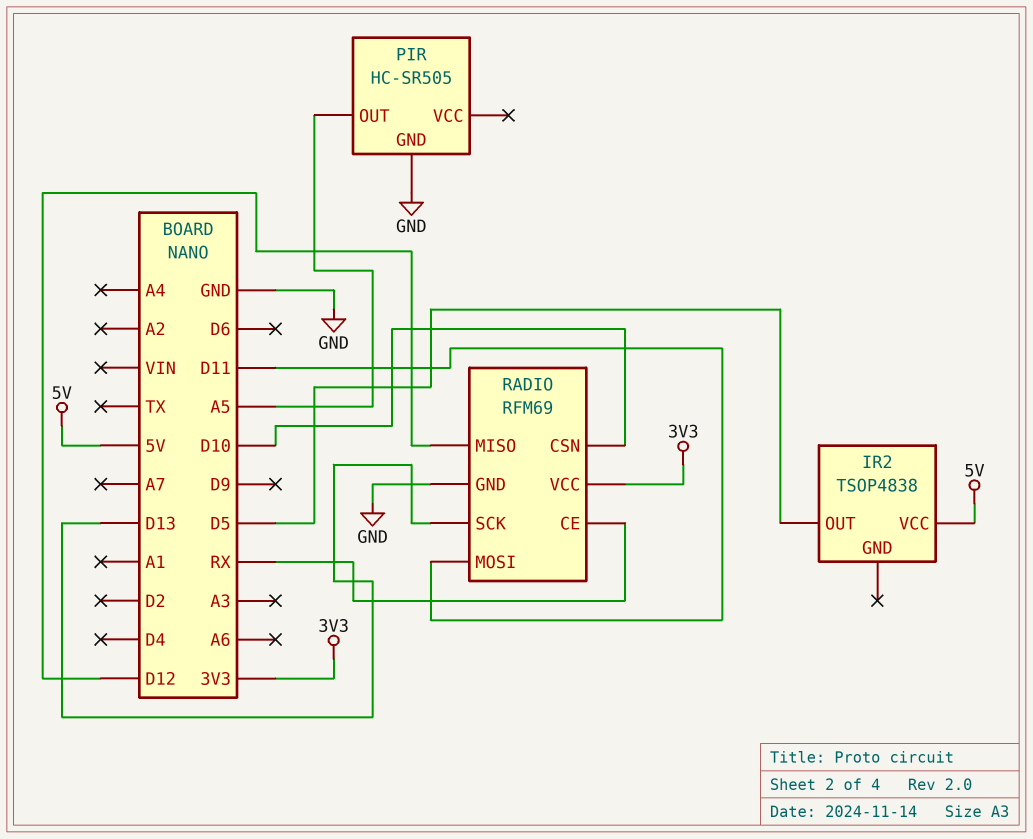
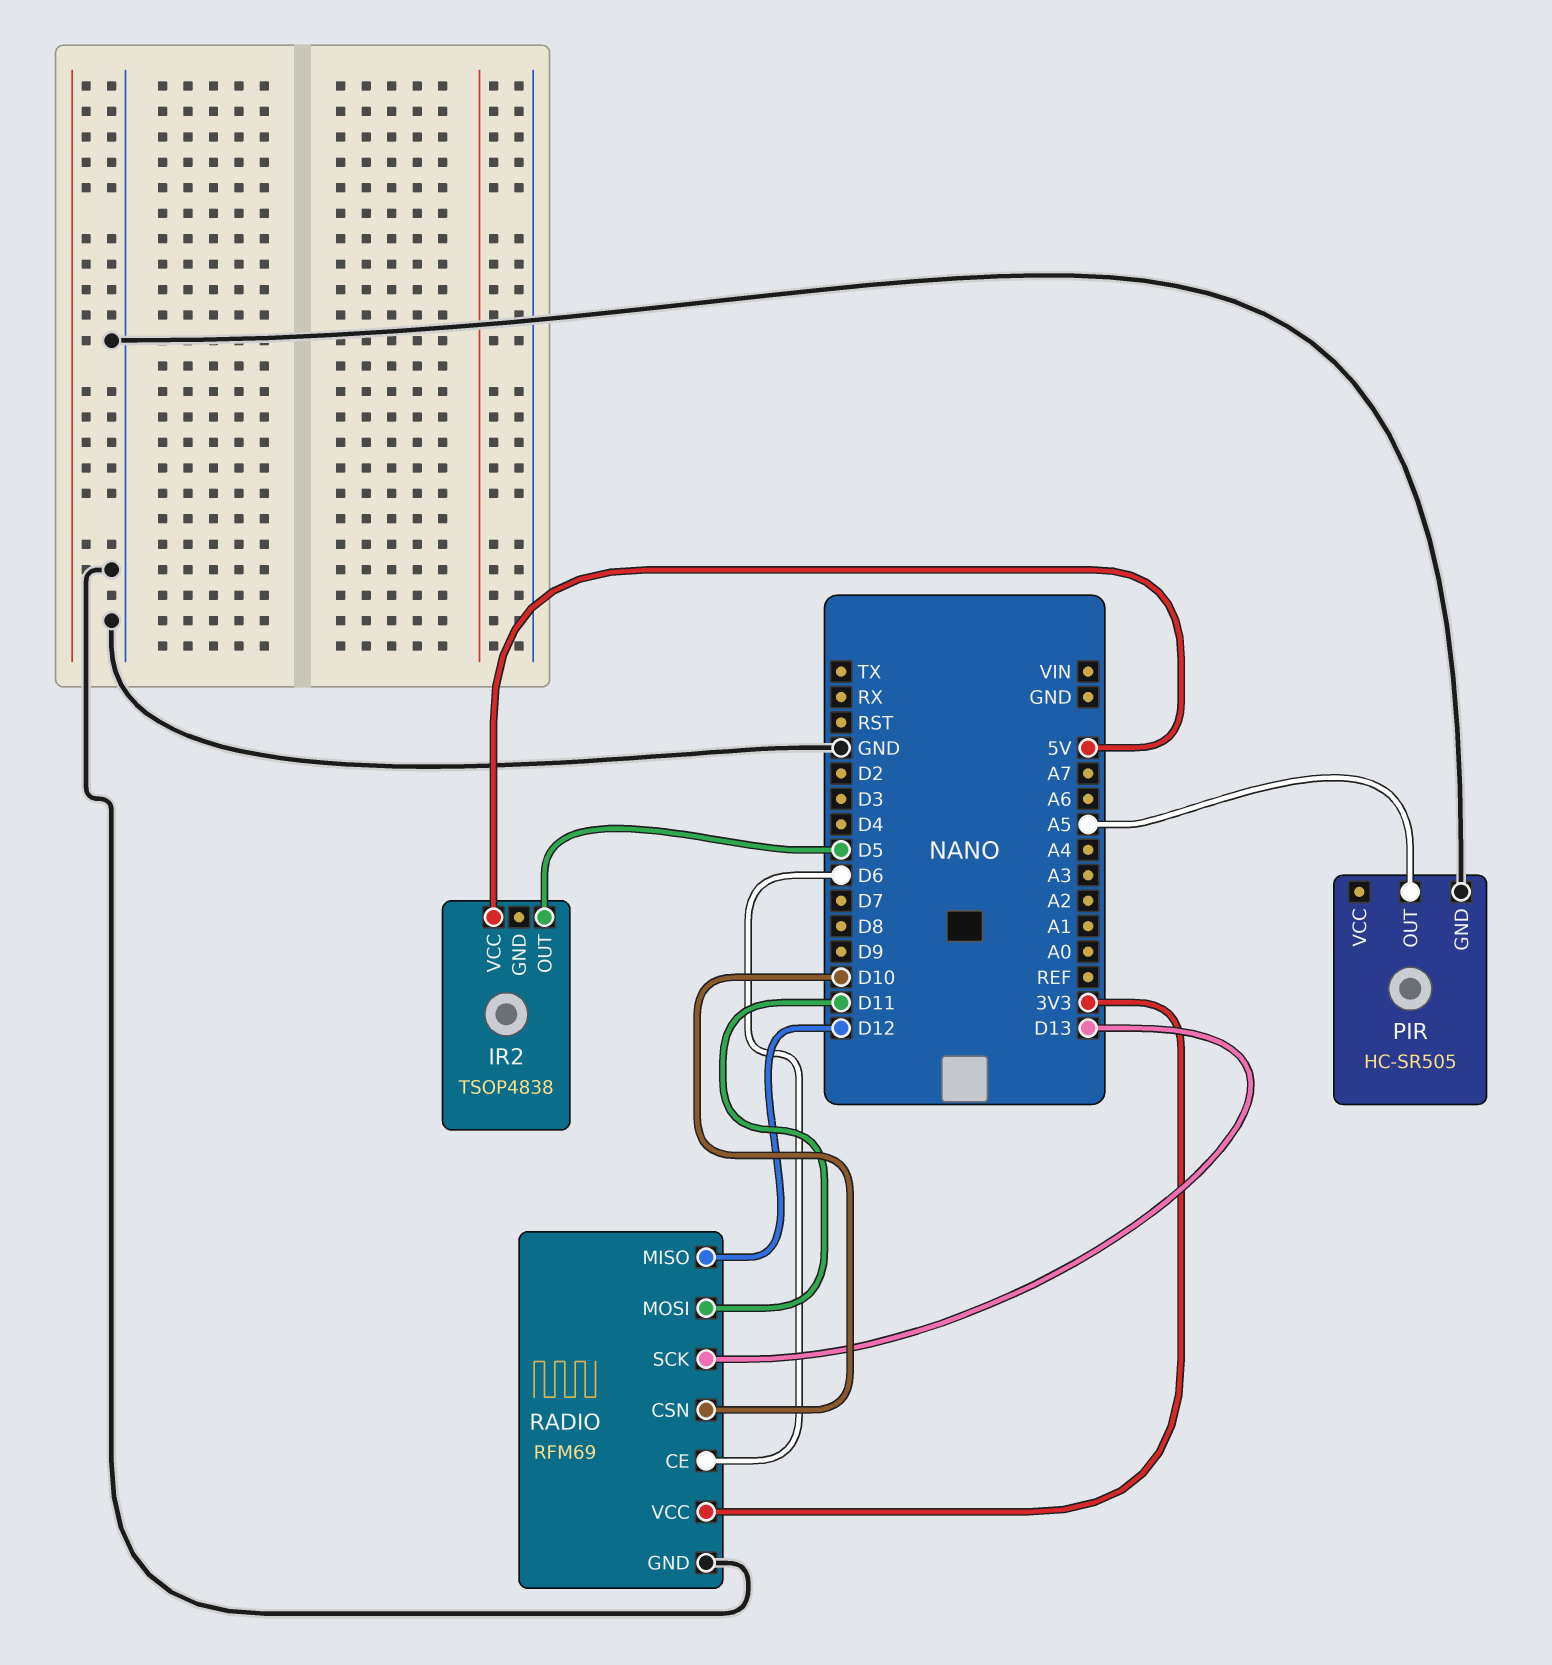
RADIO pin CE: RX -> D6

